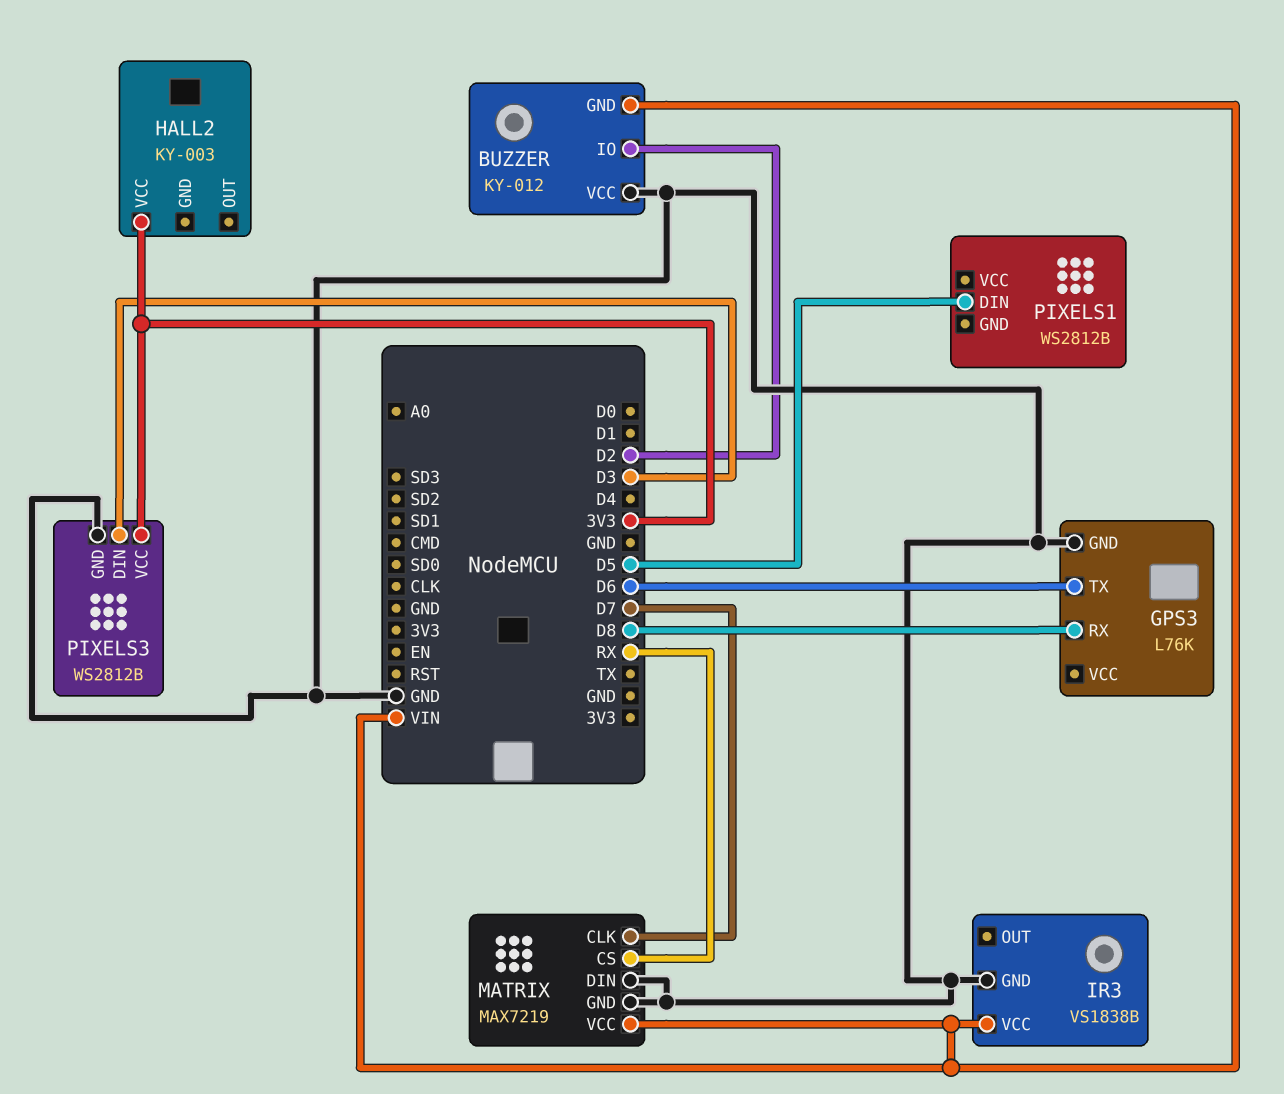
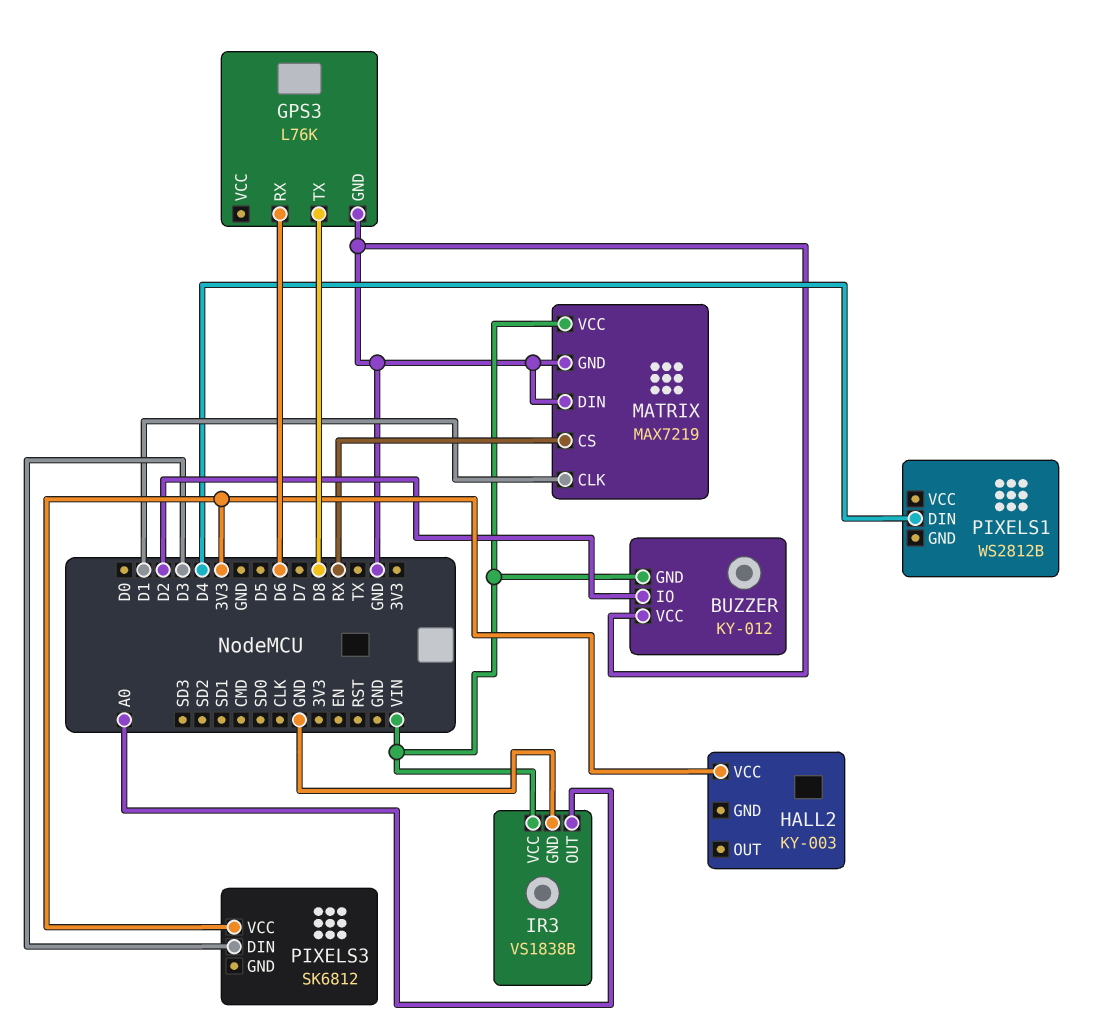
GPS3 pin RX: D8 -> D6
GPS3 pin TX: D6 -> D8
IR3 pin OUT: none -> A0
MATRIX pin CLK: D7 -> D1
PIXELS1 pin DIN: D5 -> D4
PIXELS3: WS2812B -> SK6812
PIXELS3 pin GND: GND -> none

